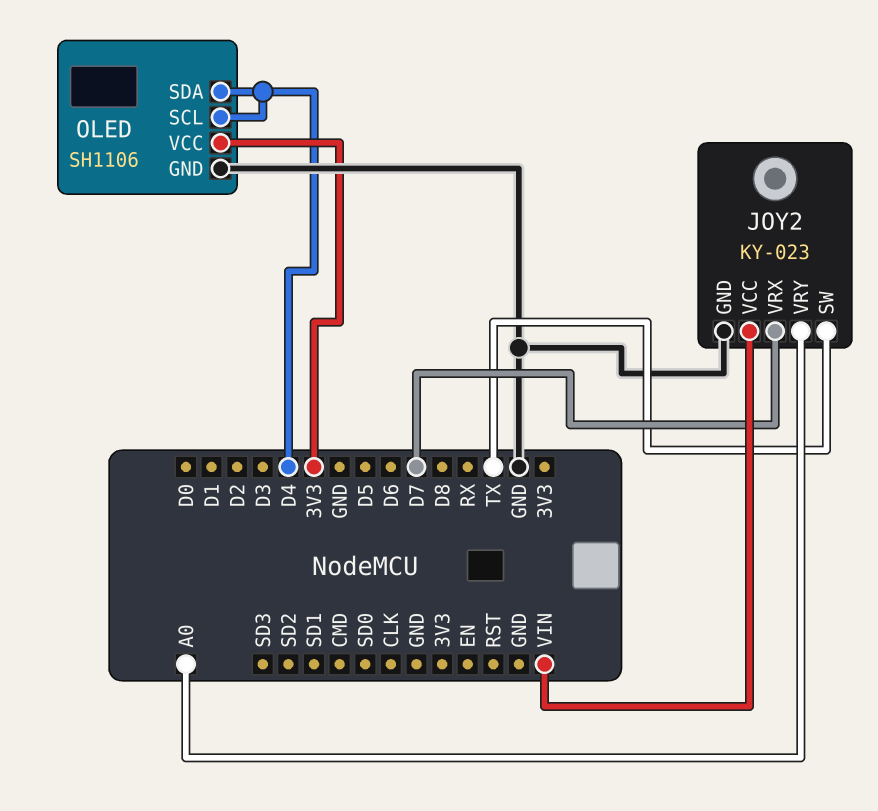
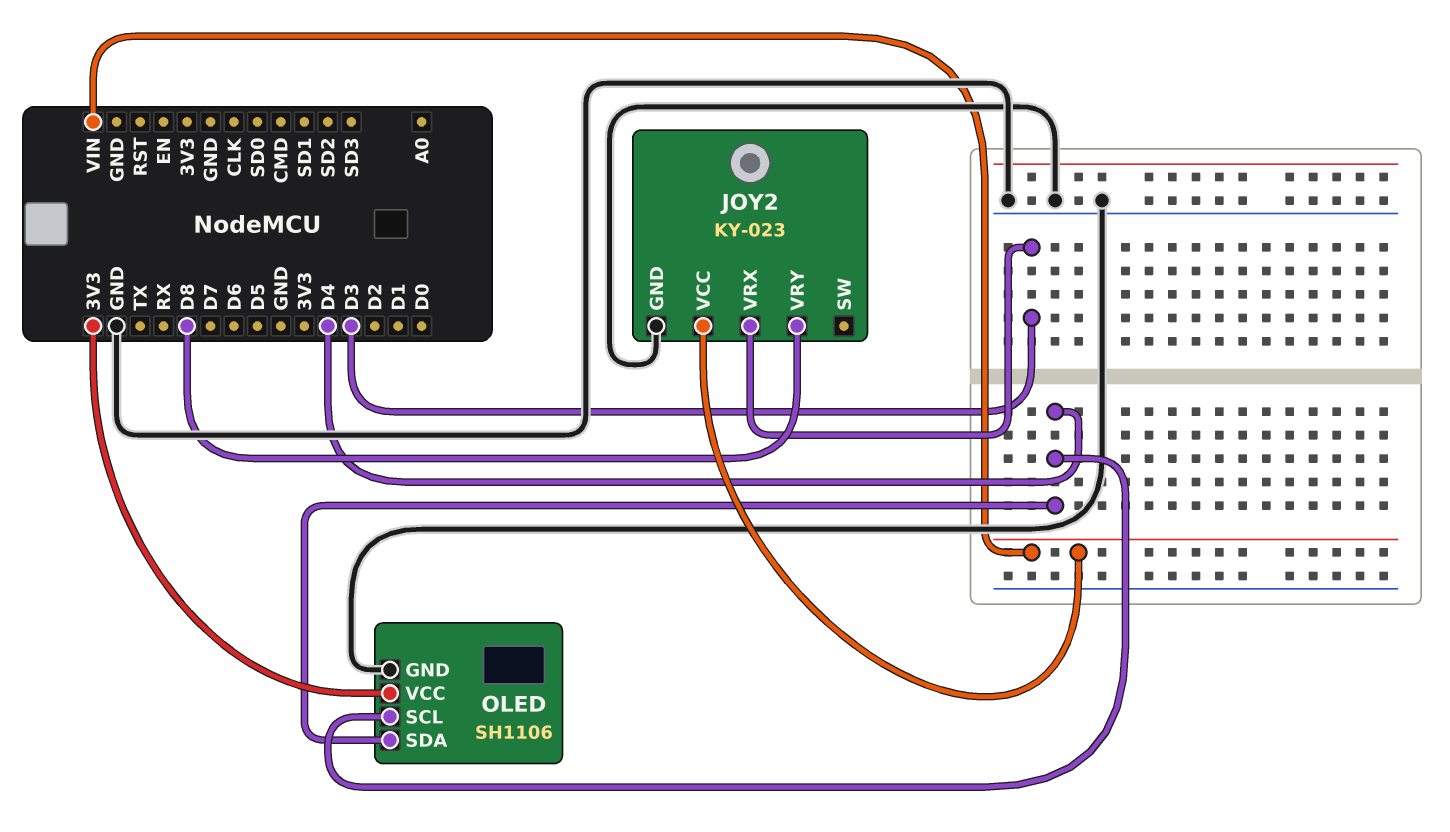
JOY2 pin SW: TX -> none
JOY2 pin VRX: D7 -> D3
JOY2 pin VRY: A0 -> D8

